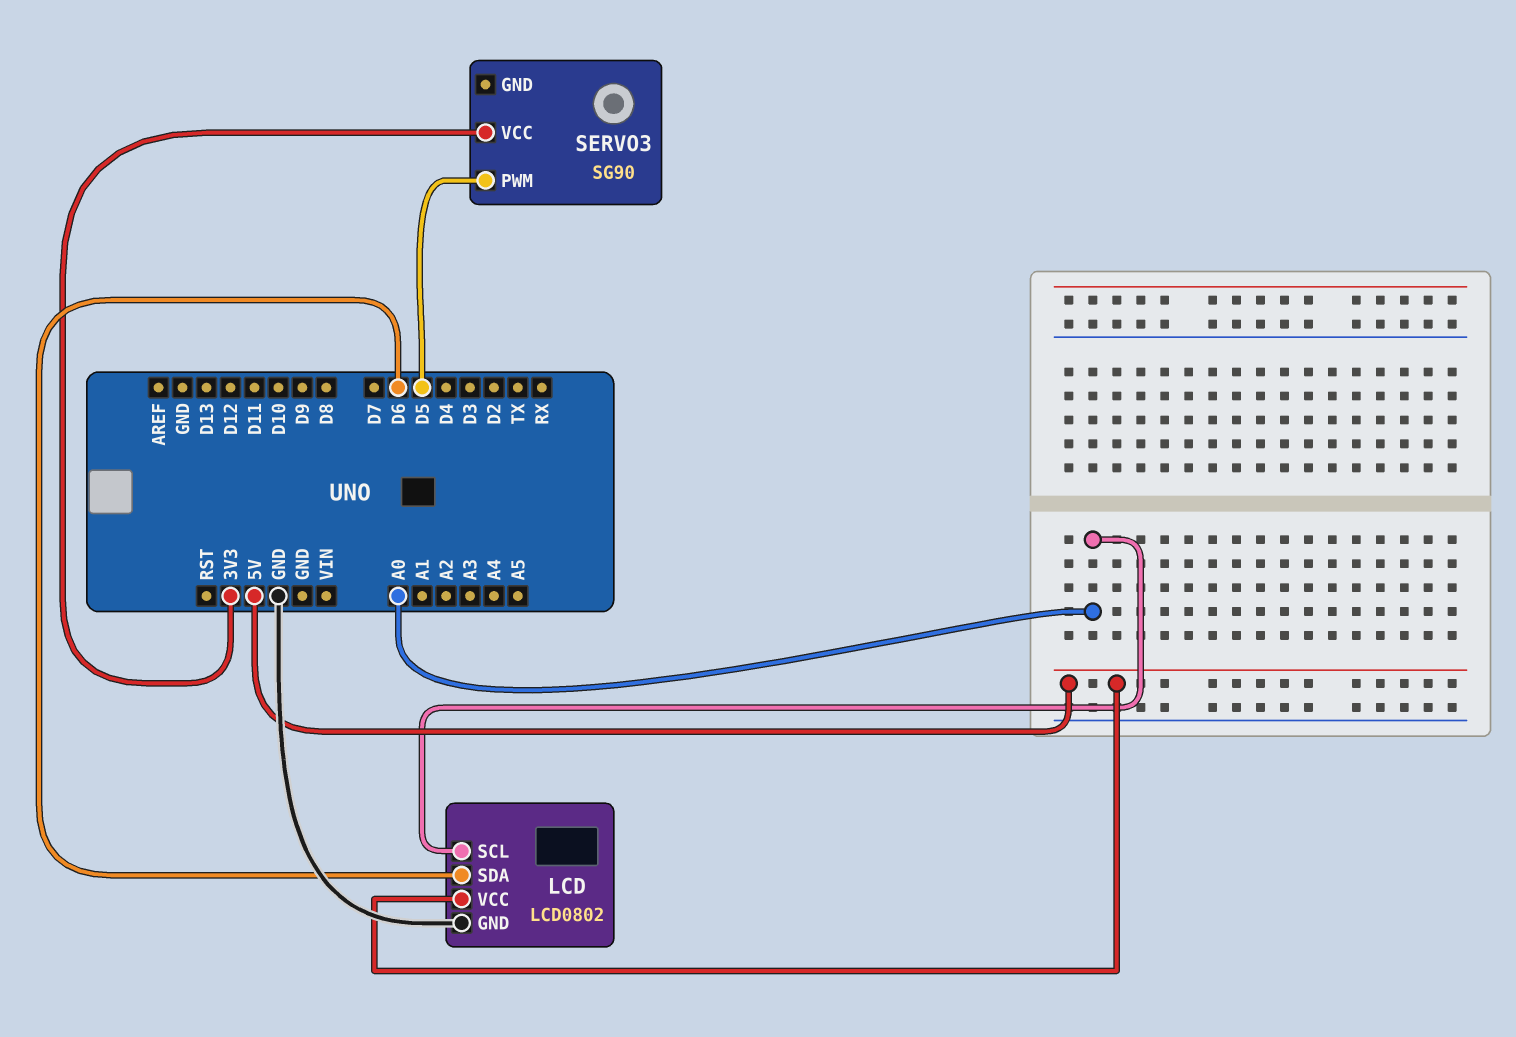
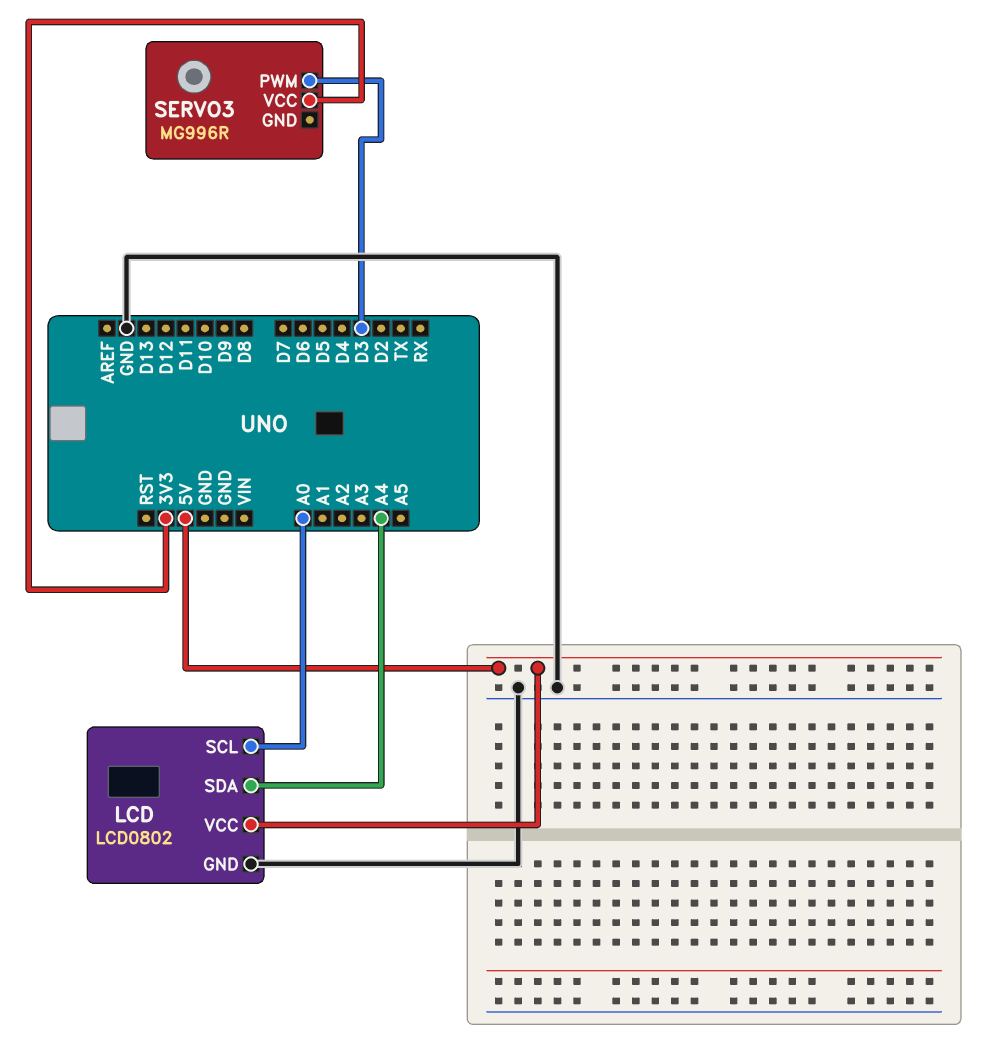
LCD pin SDA: D6 -> A4
SERVO3: SG90 -> MG996R
SERVO3 pin PWM: D5 -> D3

